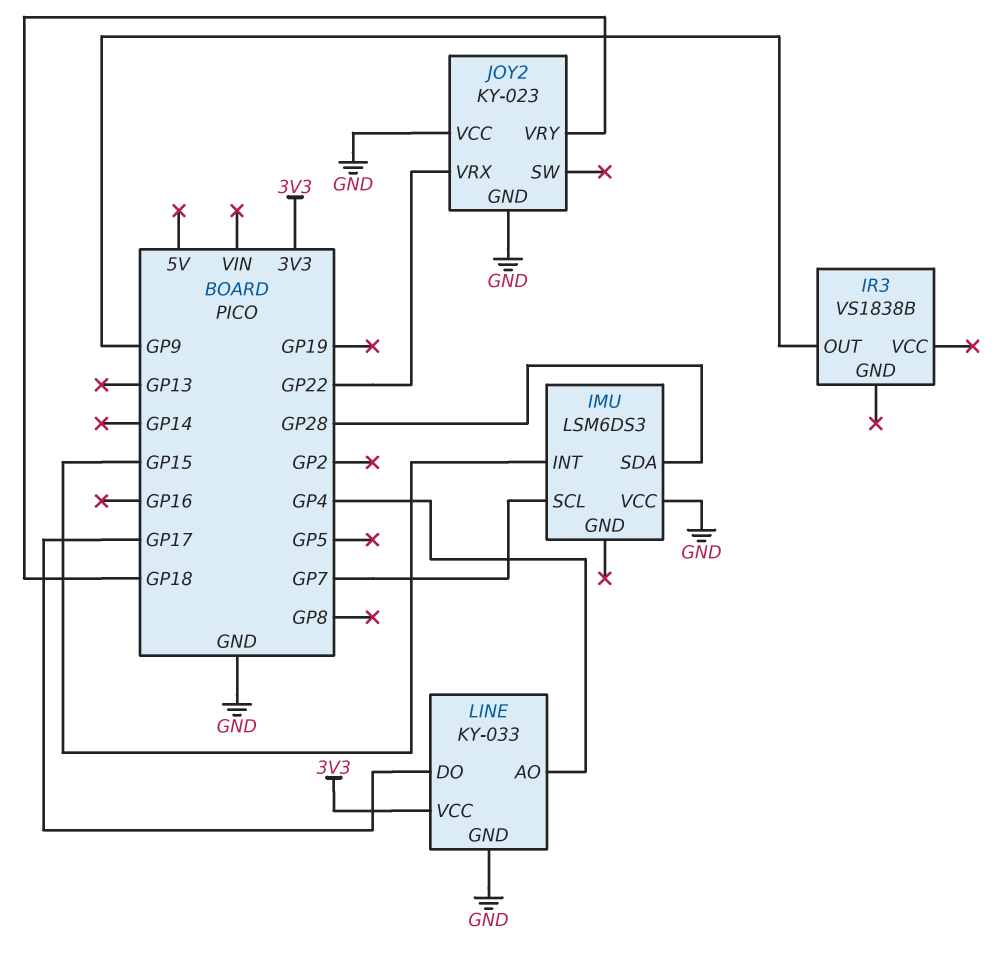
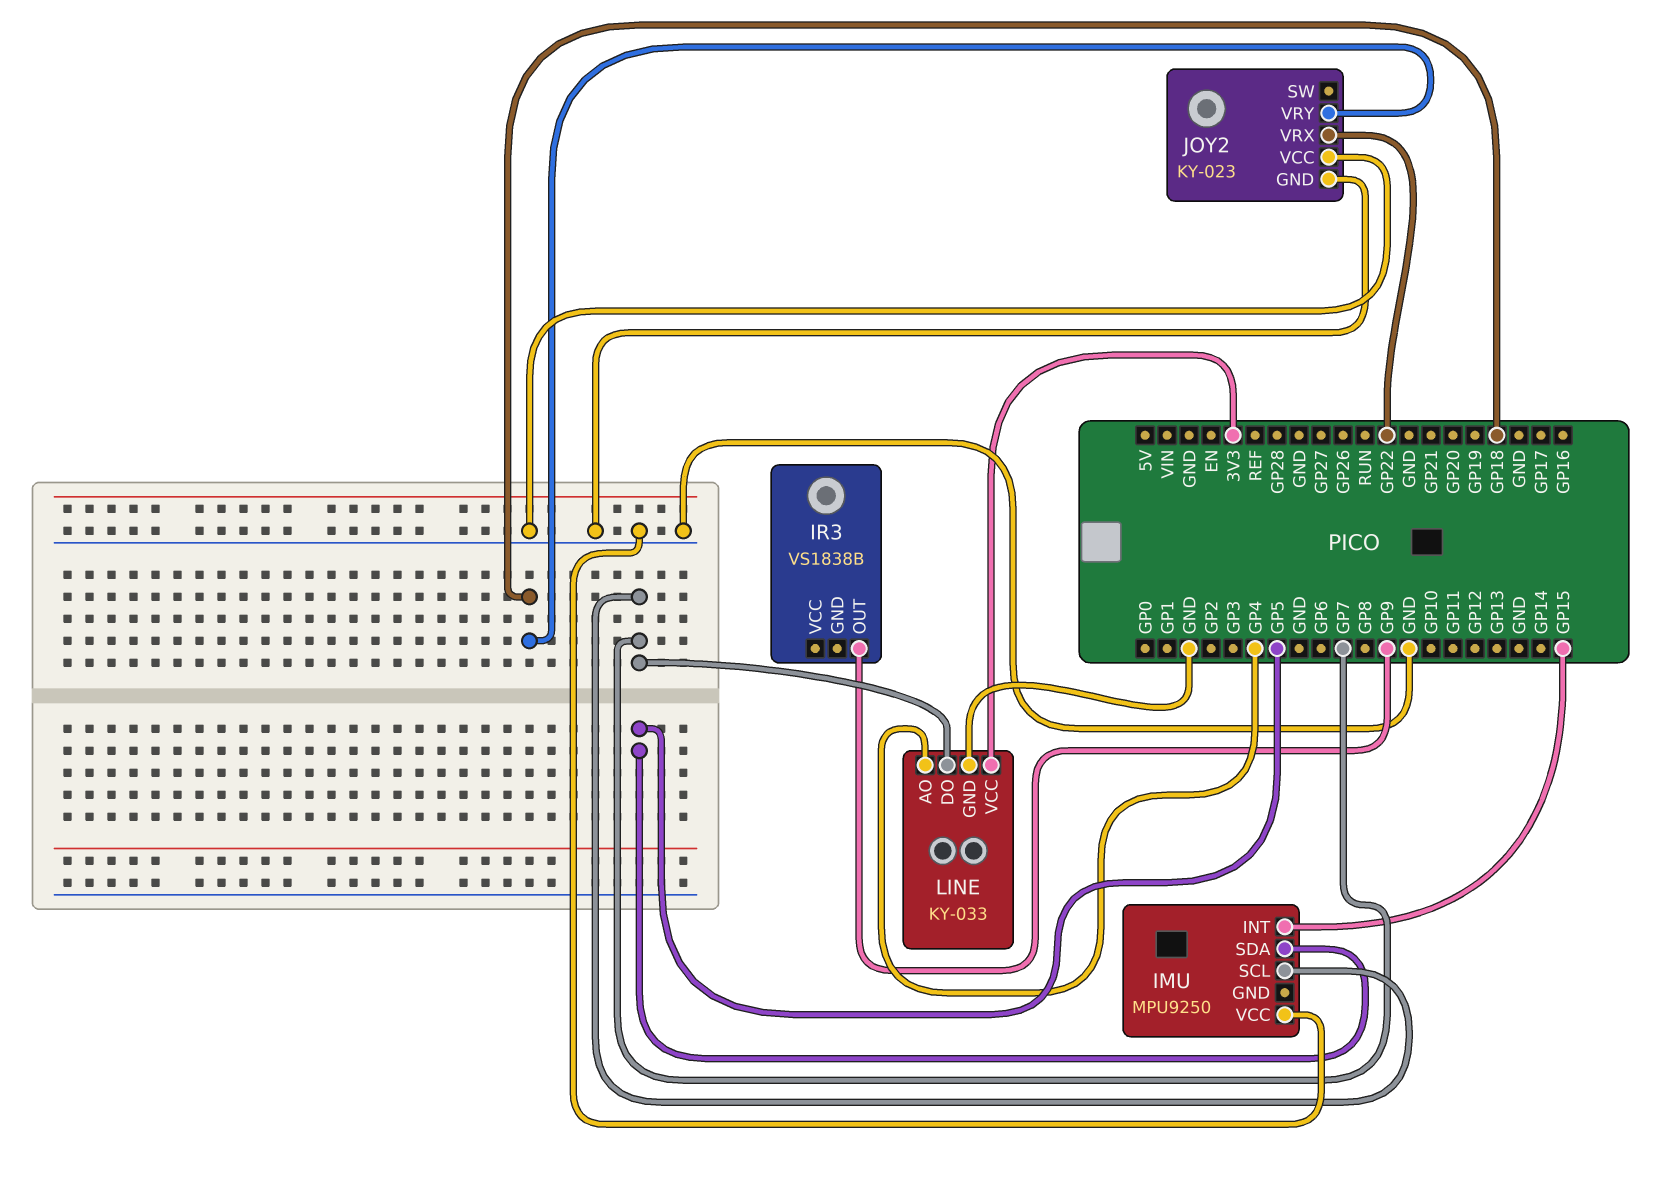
IMU: LSM6DS3 -> MPU9250
IMU pin SDA: GP28 -> GP5
LINE pin DO: GP17 -> GP7

